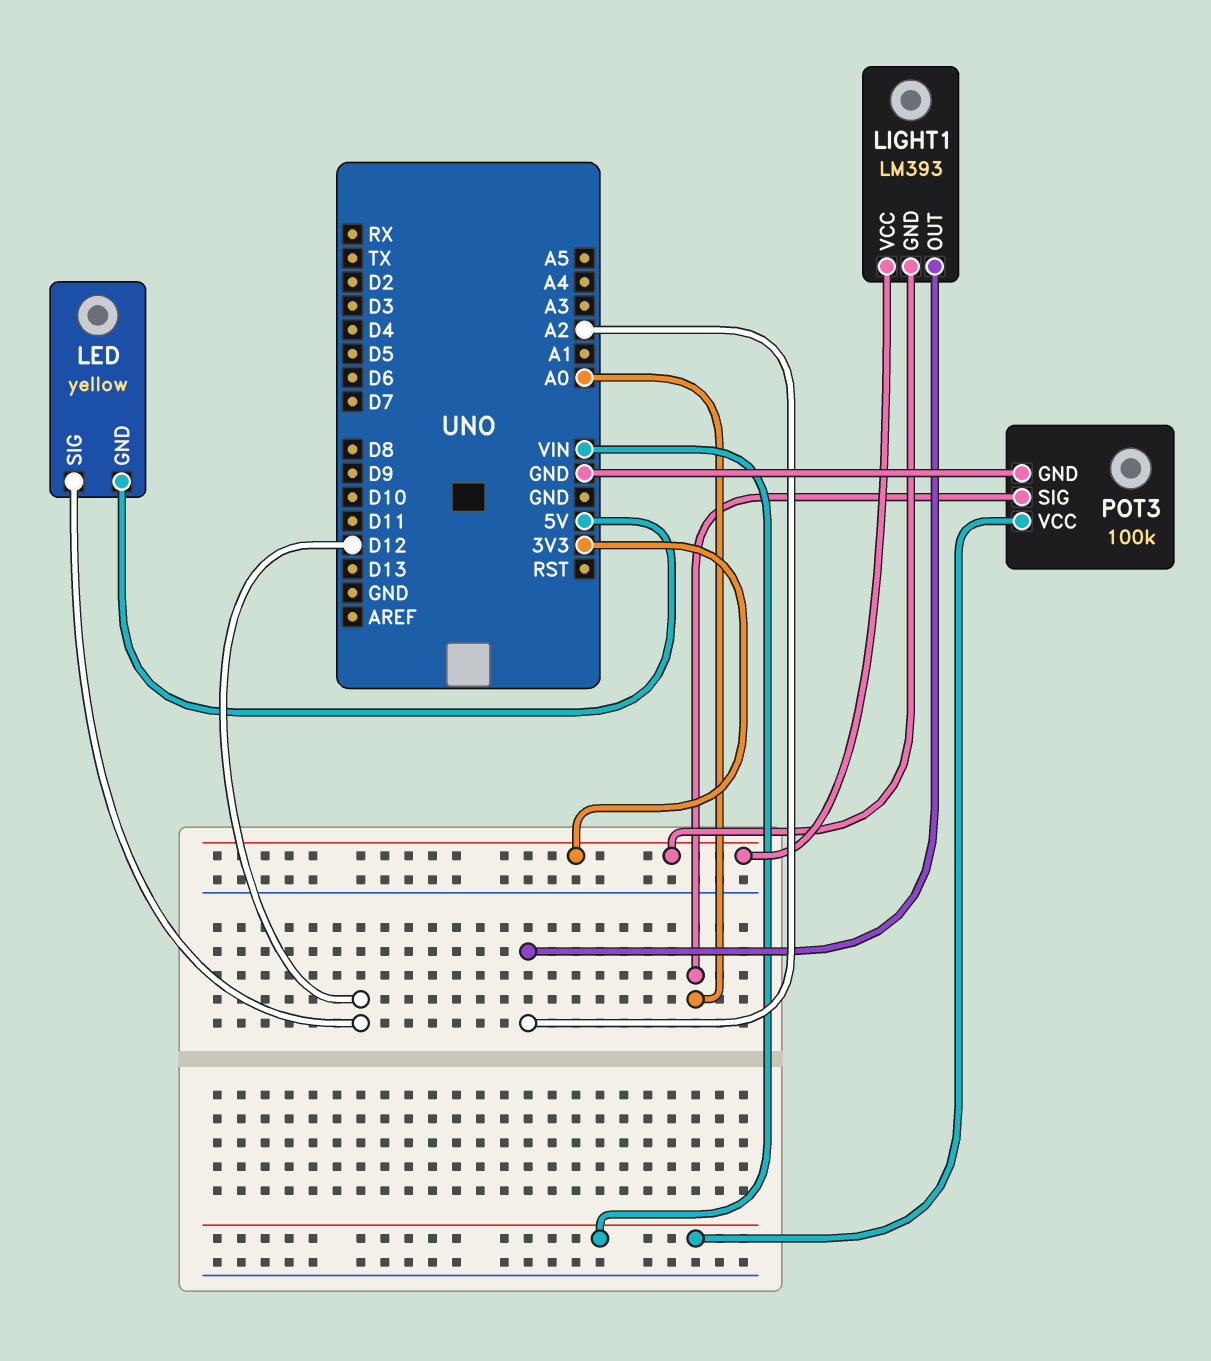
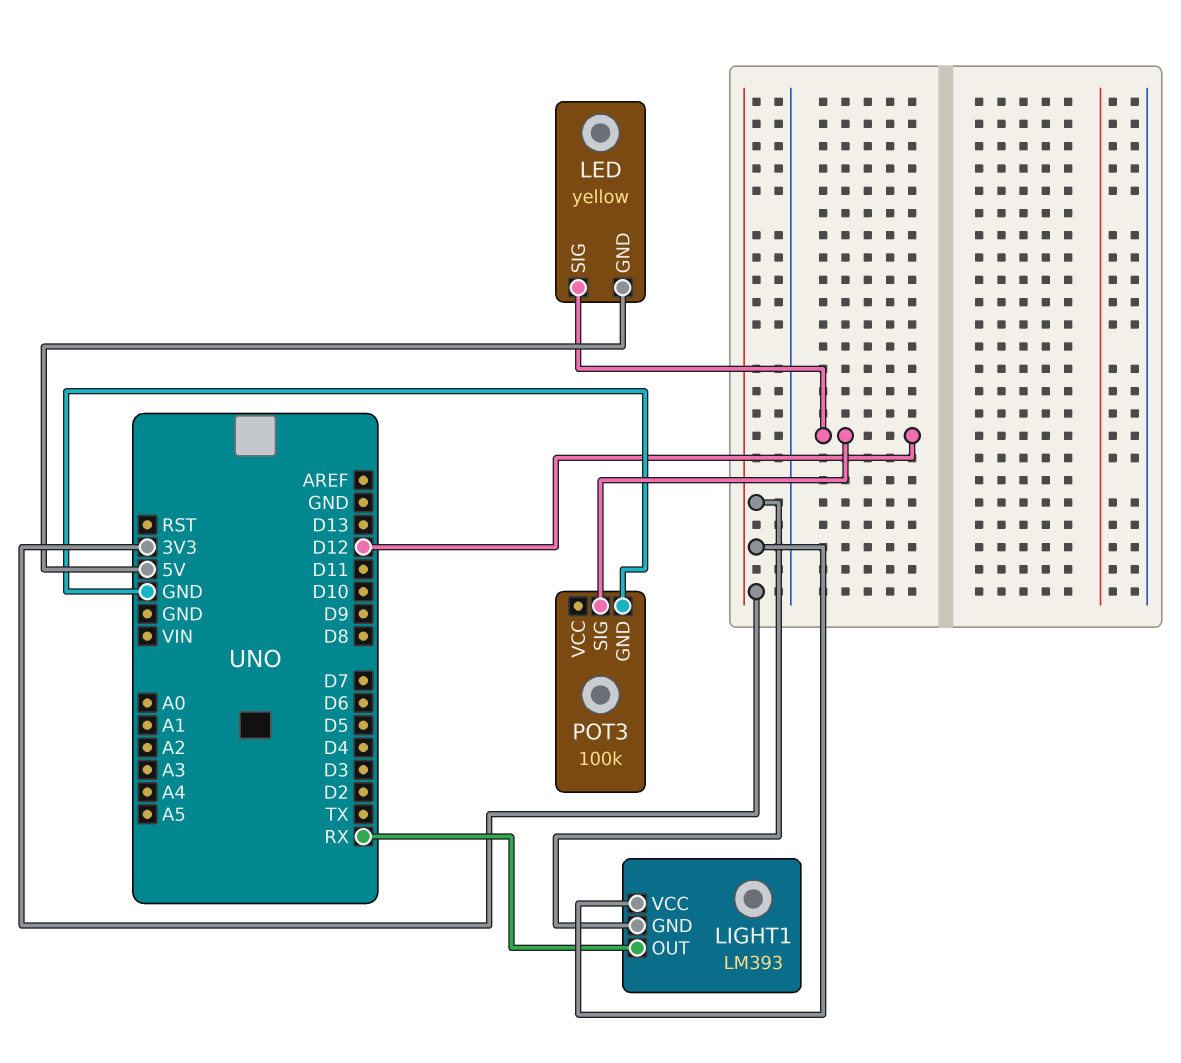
LIGHT1 pin OUT: A2 -> RX
POT3 pin SIG: A0 -> D12
POT3 pin VCC: VIN -> none

